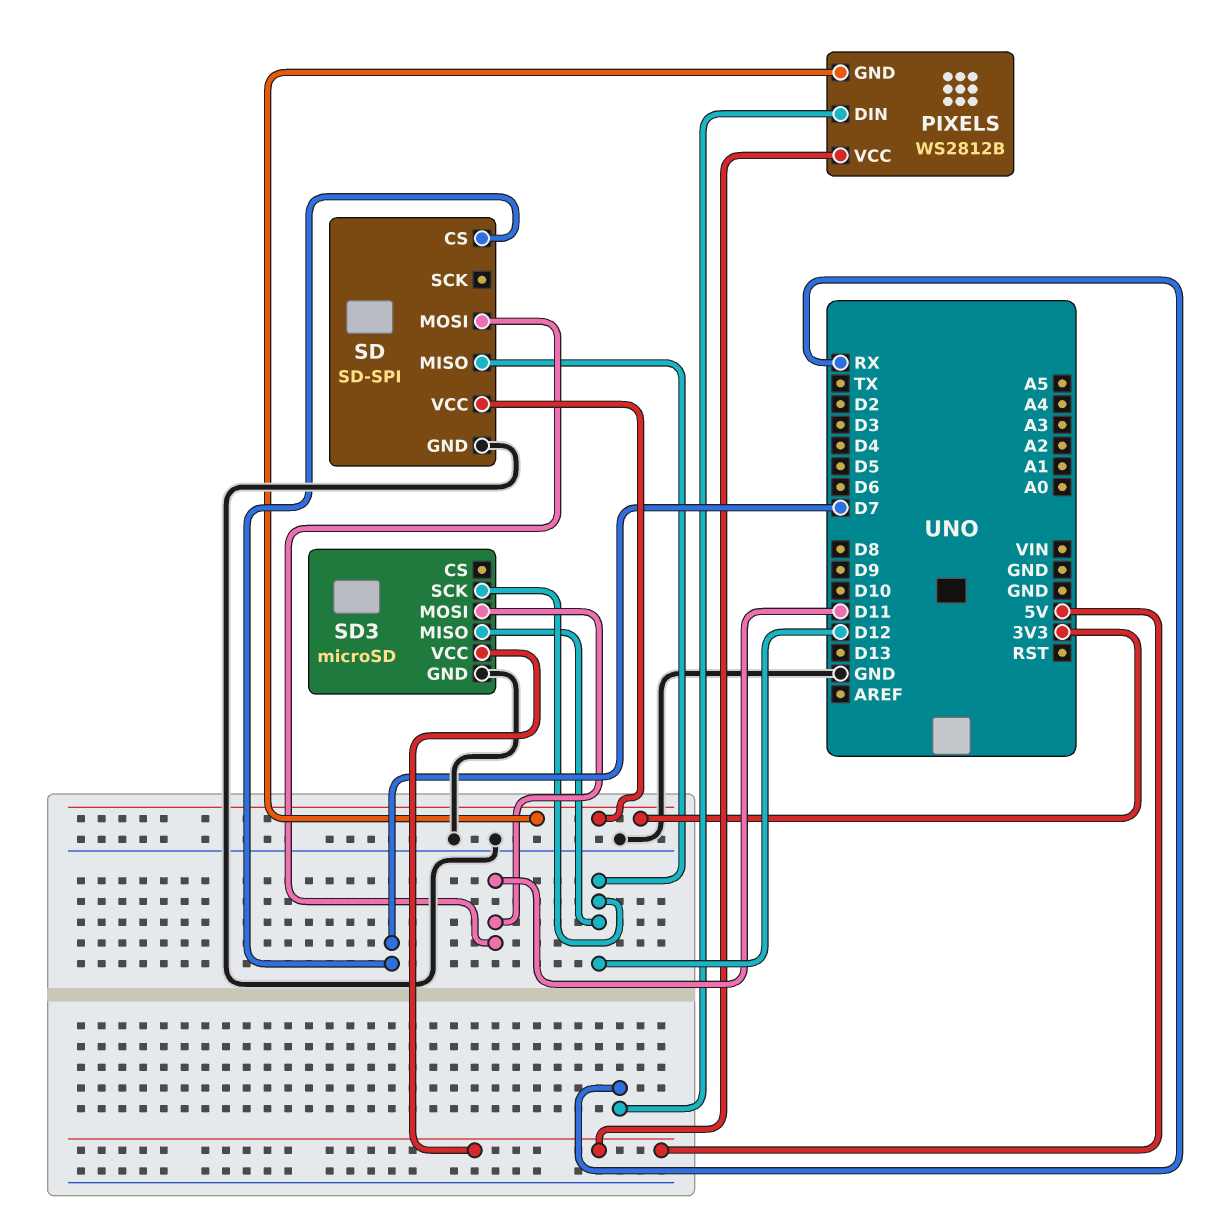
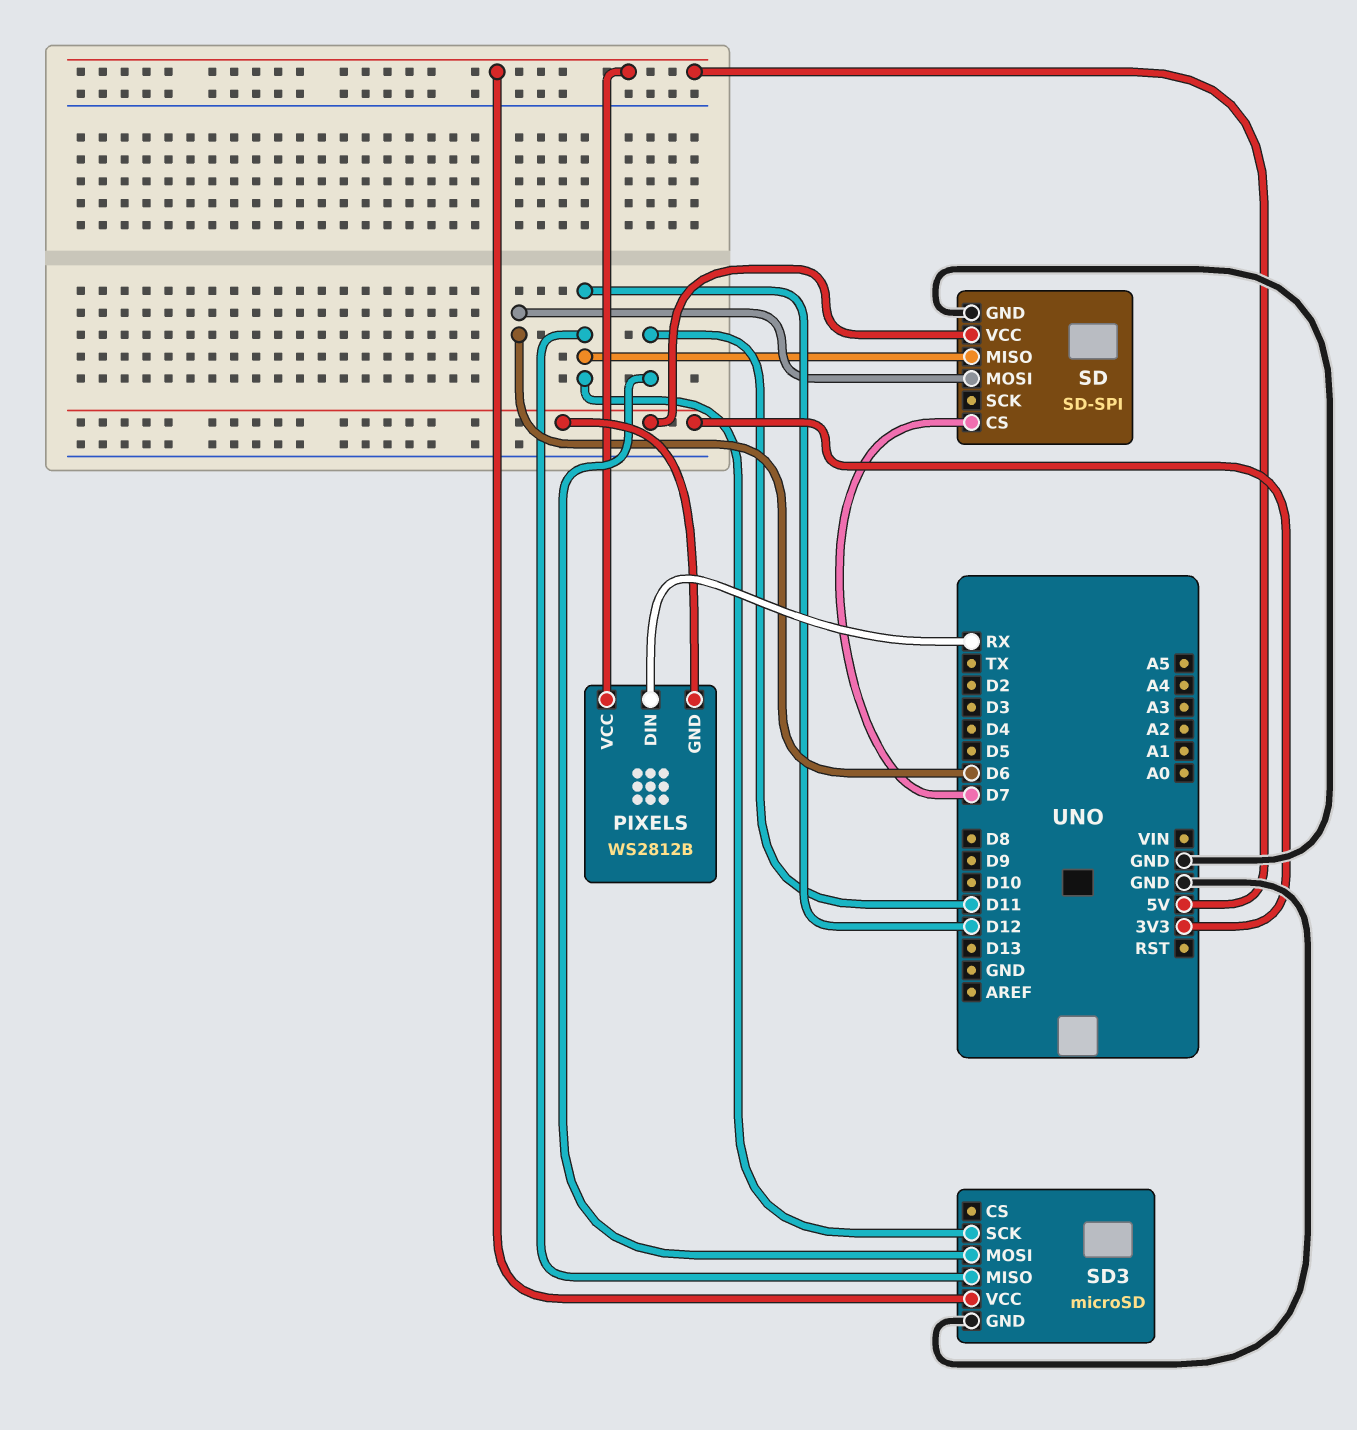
SD pin MOSI: D11 -> D6

